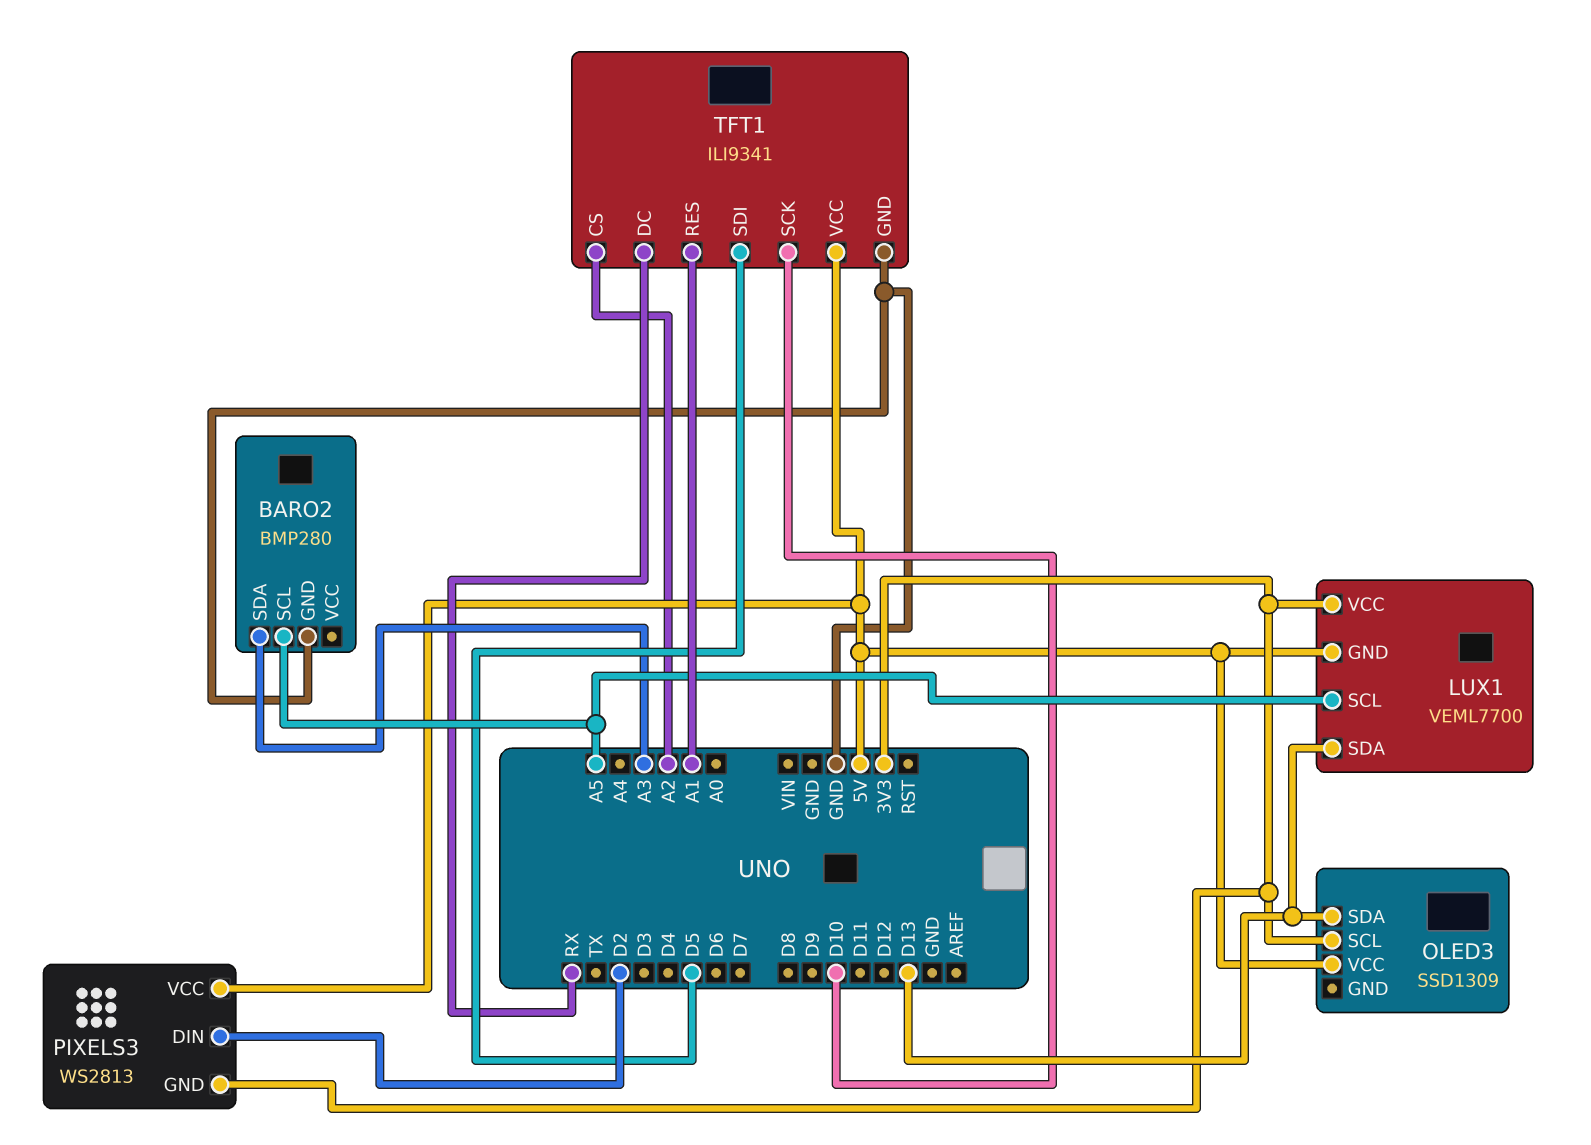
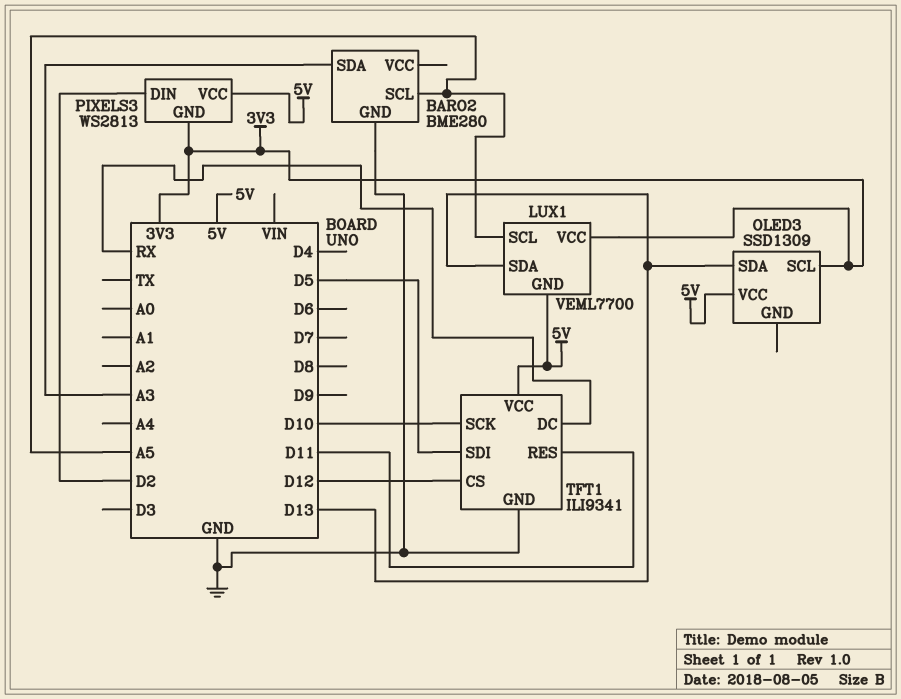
BARO2: BMP280 -> BME280
TFT1 pin CS: A2 -> D12
TFT1 pin RES: A1 -> D11

